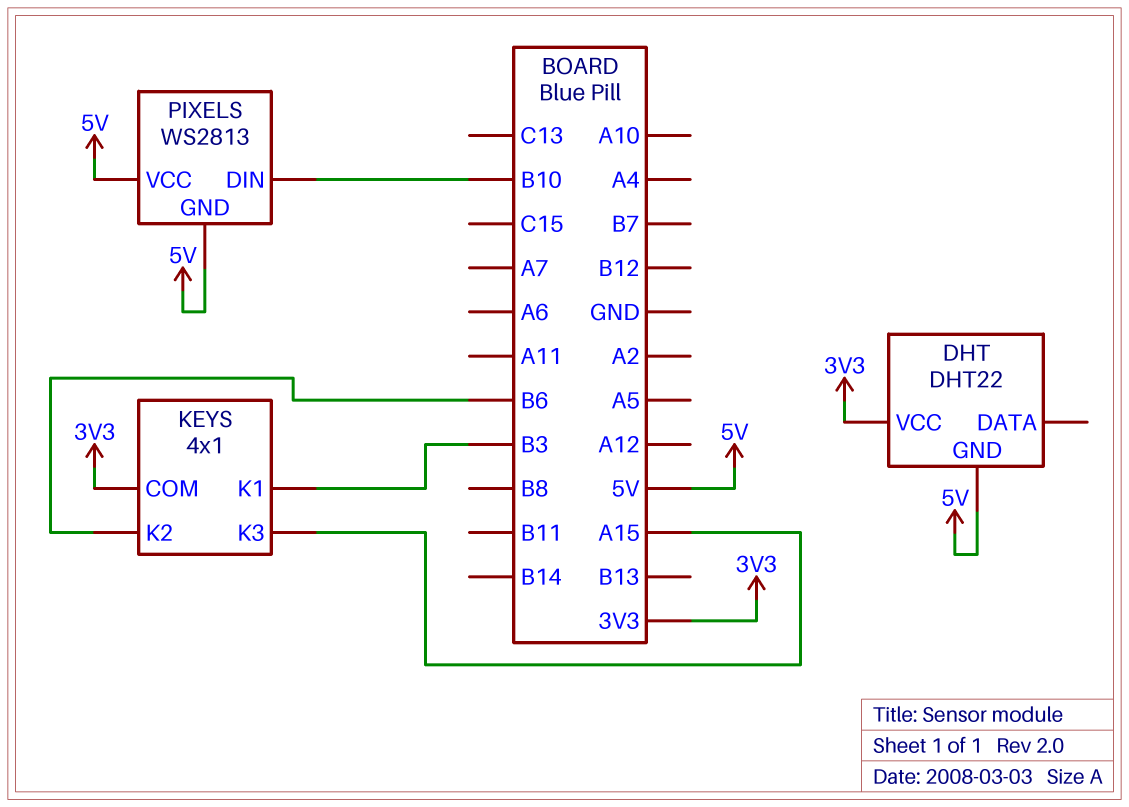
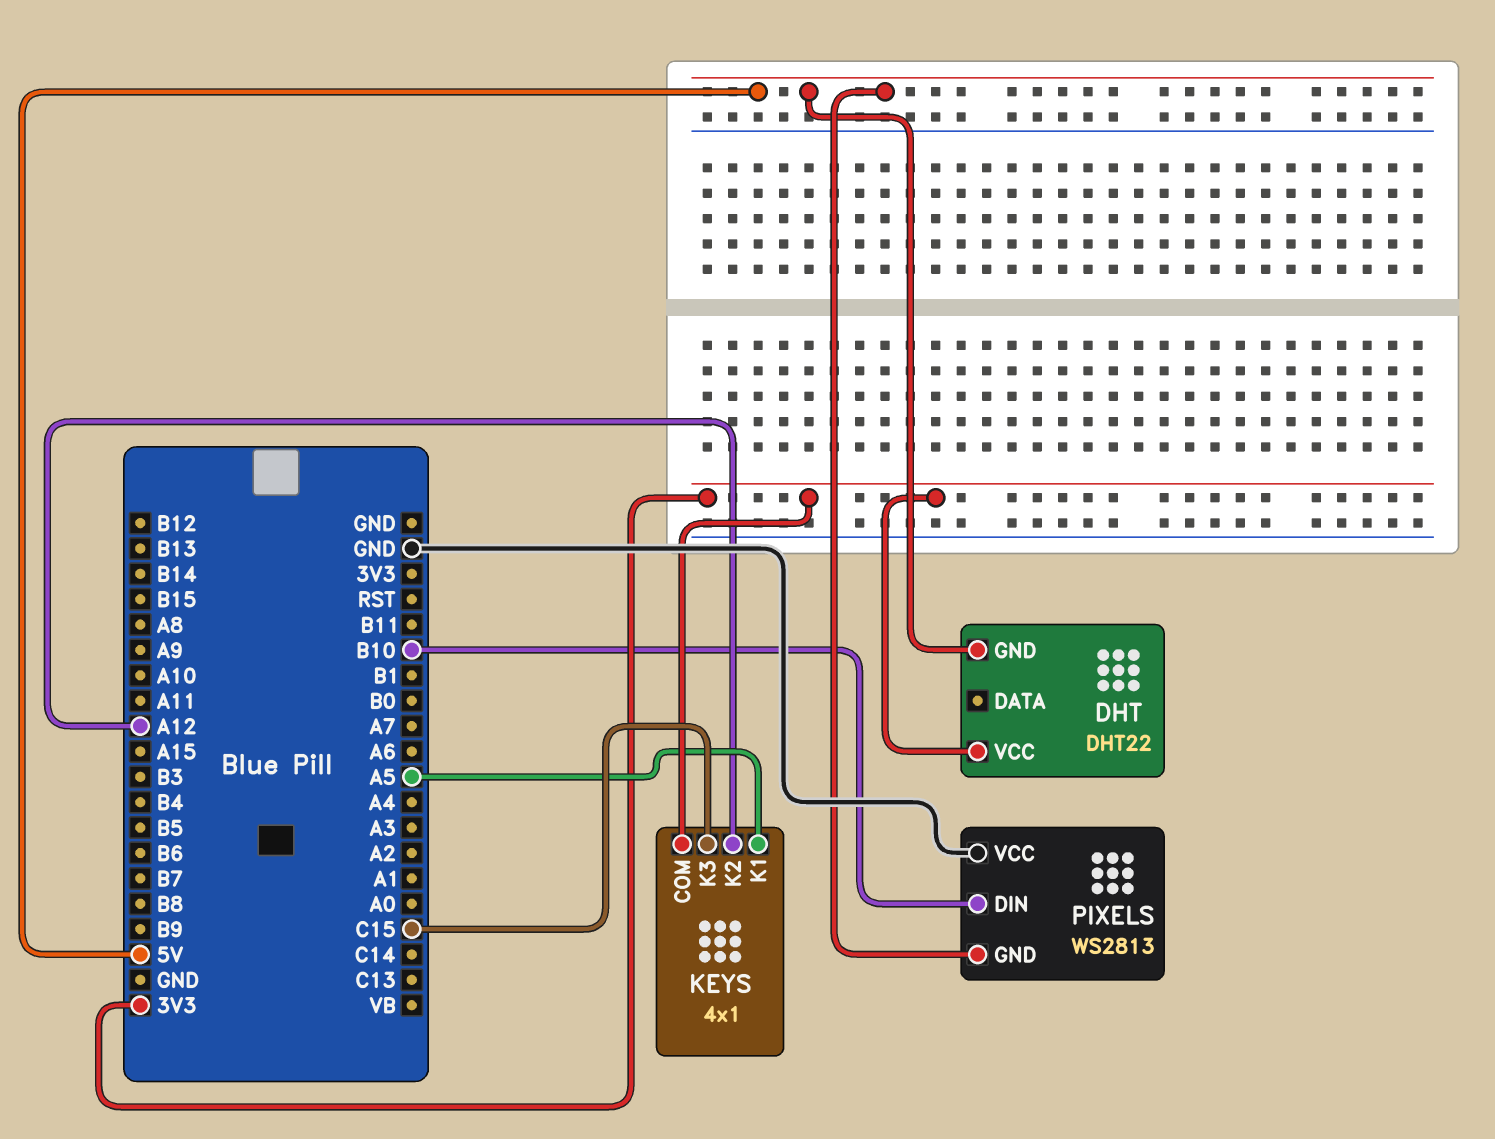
KEYS pin K1: B3 -> A5
KEYS pin K2: B6 -> A12
KEYS pin K3: A15 -> C15
PIXELS pin VCC: 5V -> GND

